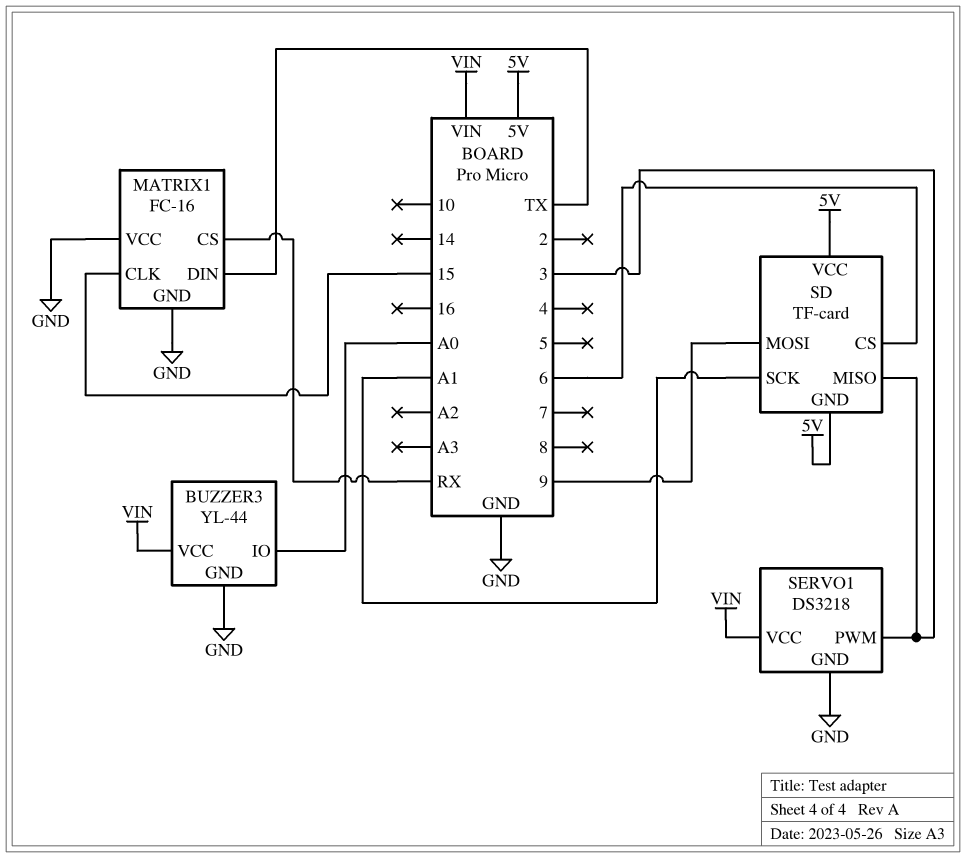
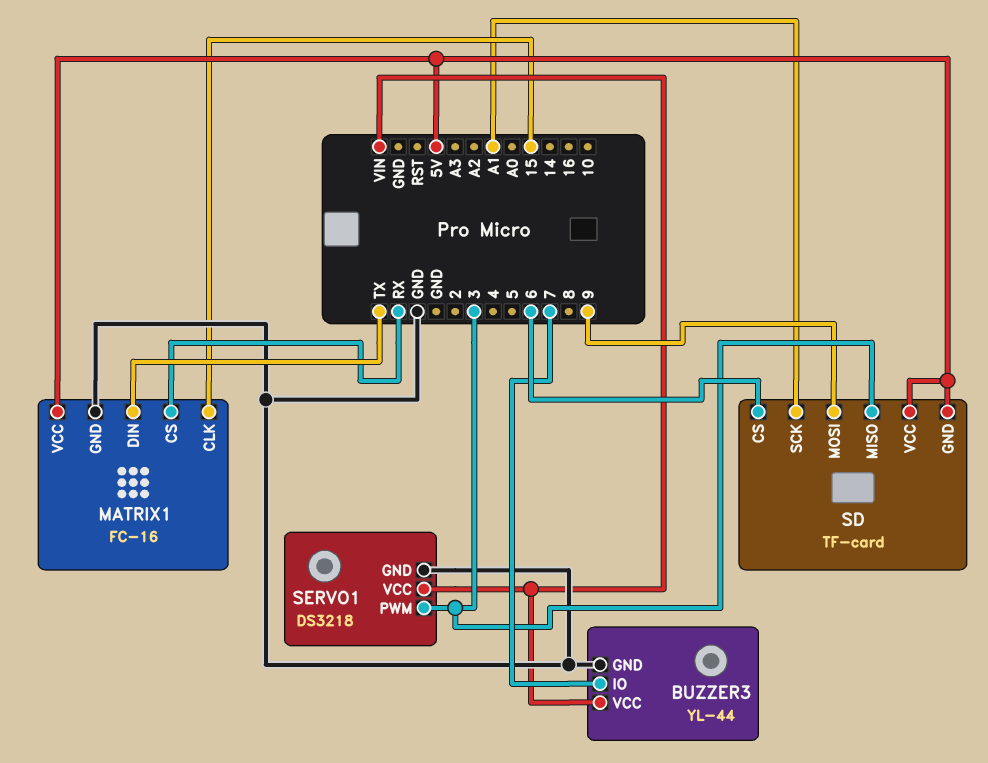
BUZZER3 pin IO: A0 -> 7
MATRIX1 pin VCC: GND -> 5V

